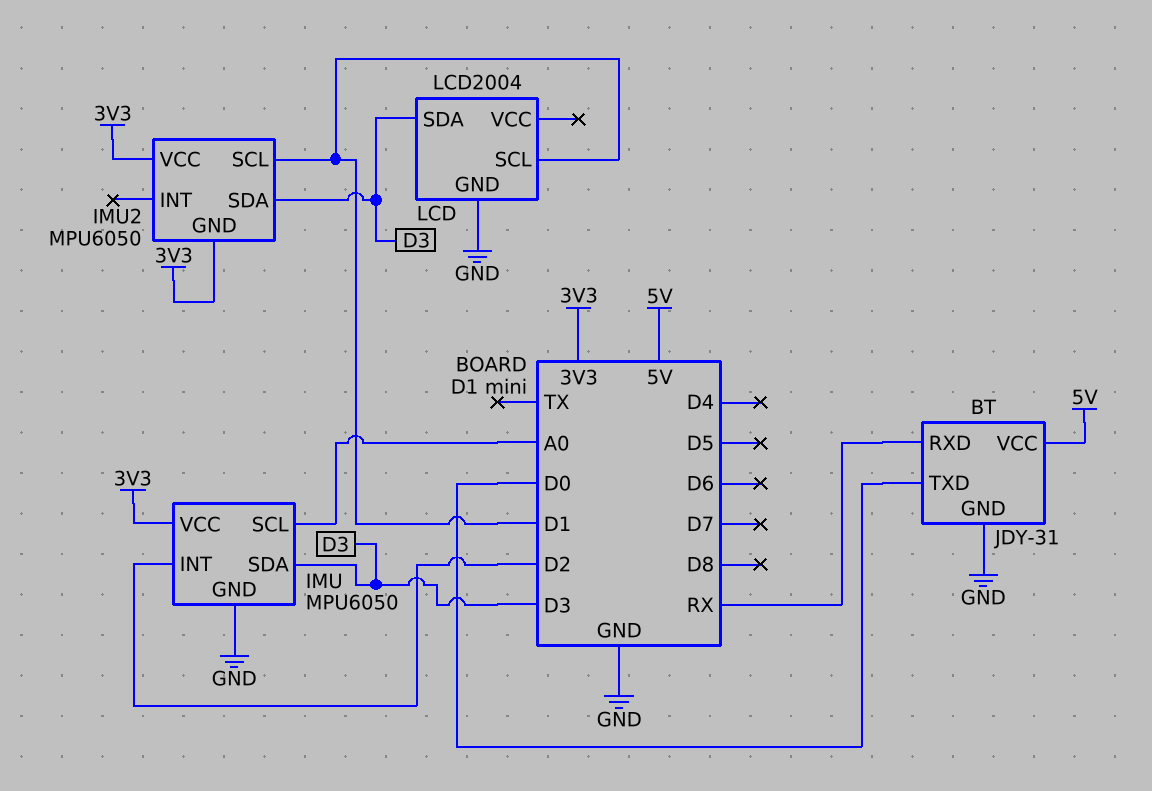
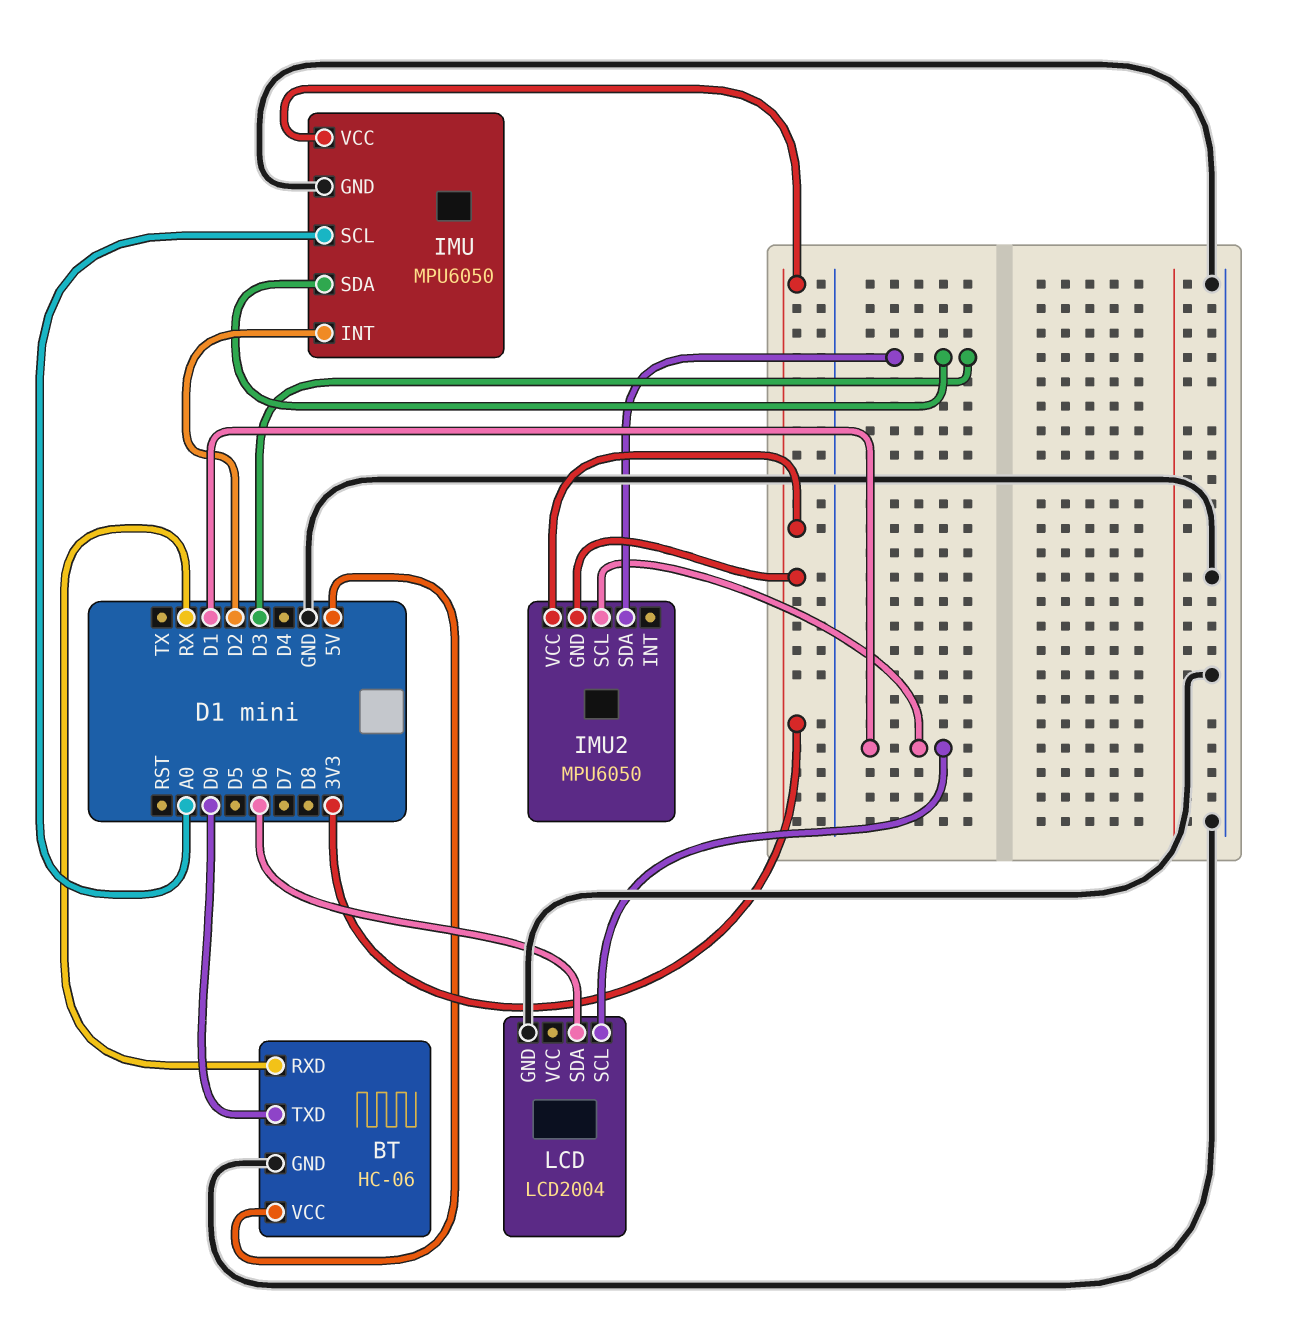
BT: JDY-31 -> HC-06
LCD pin SDA: D3 -> D6

